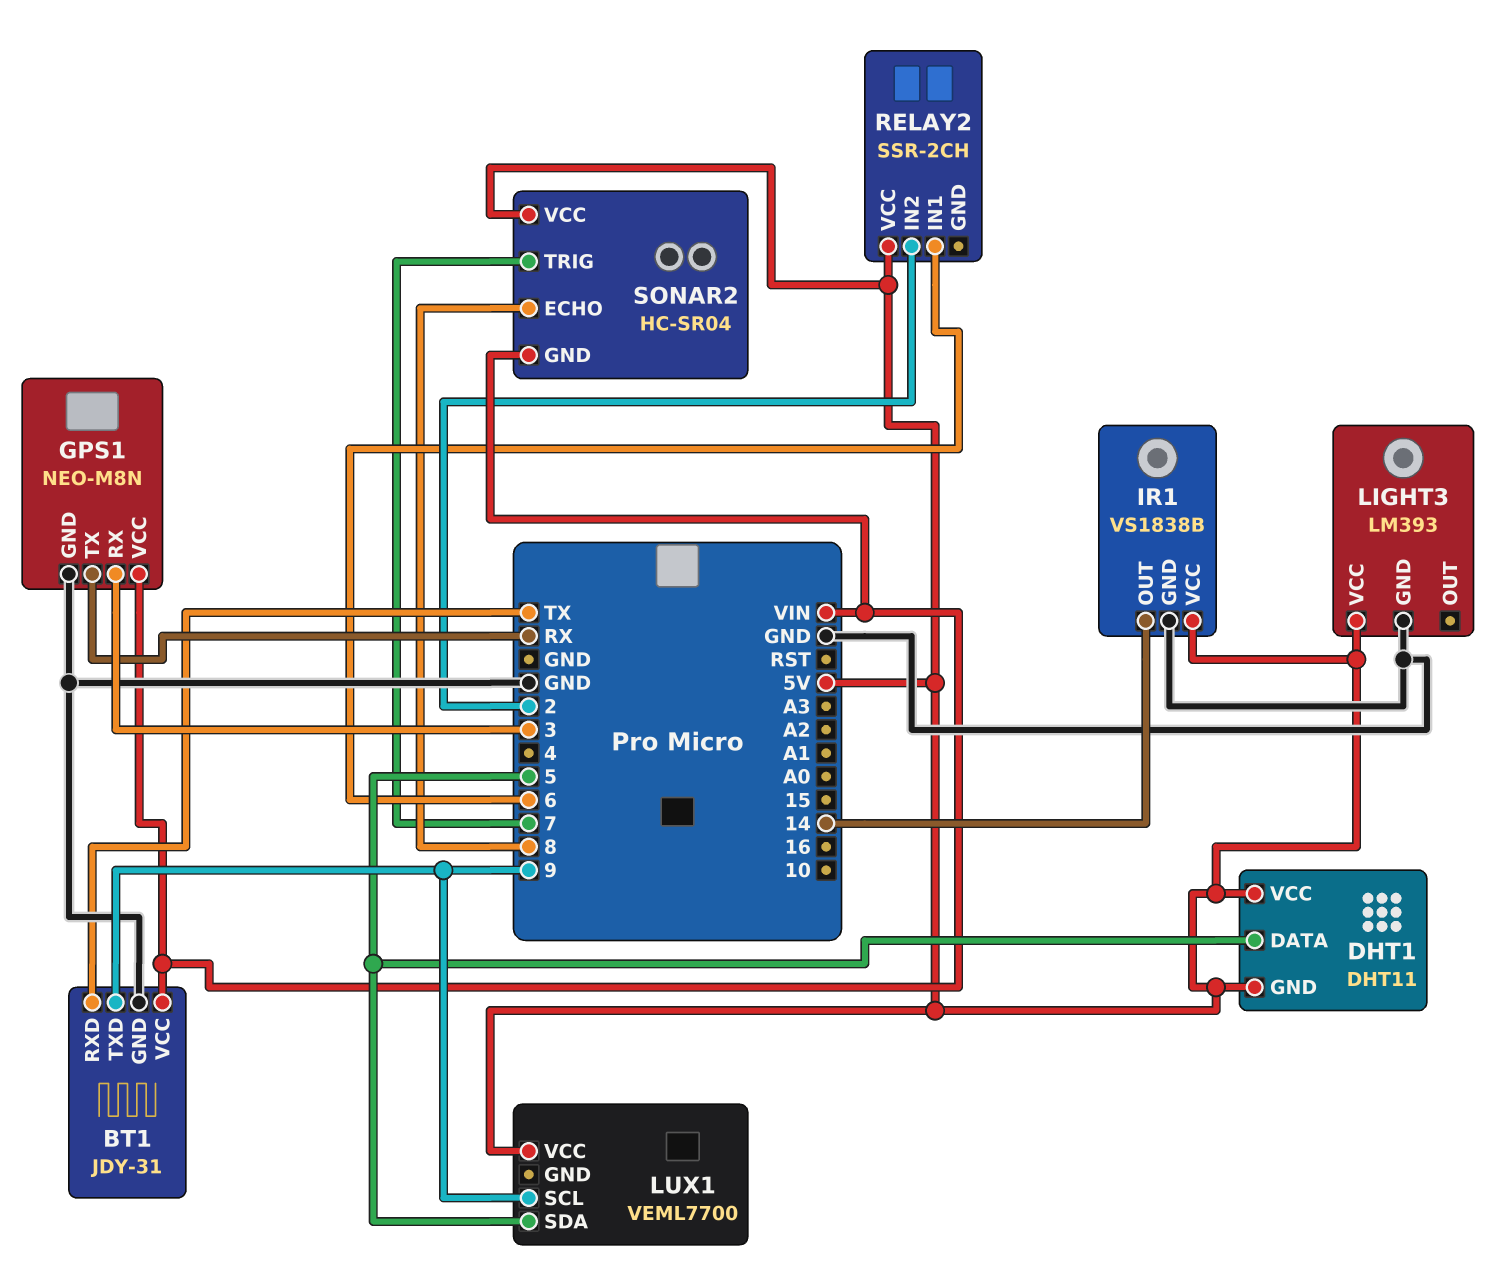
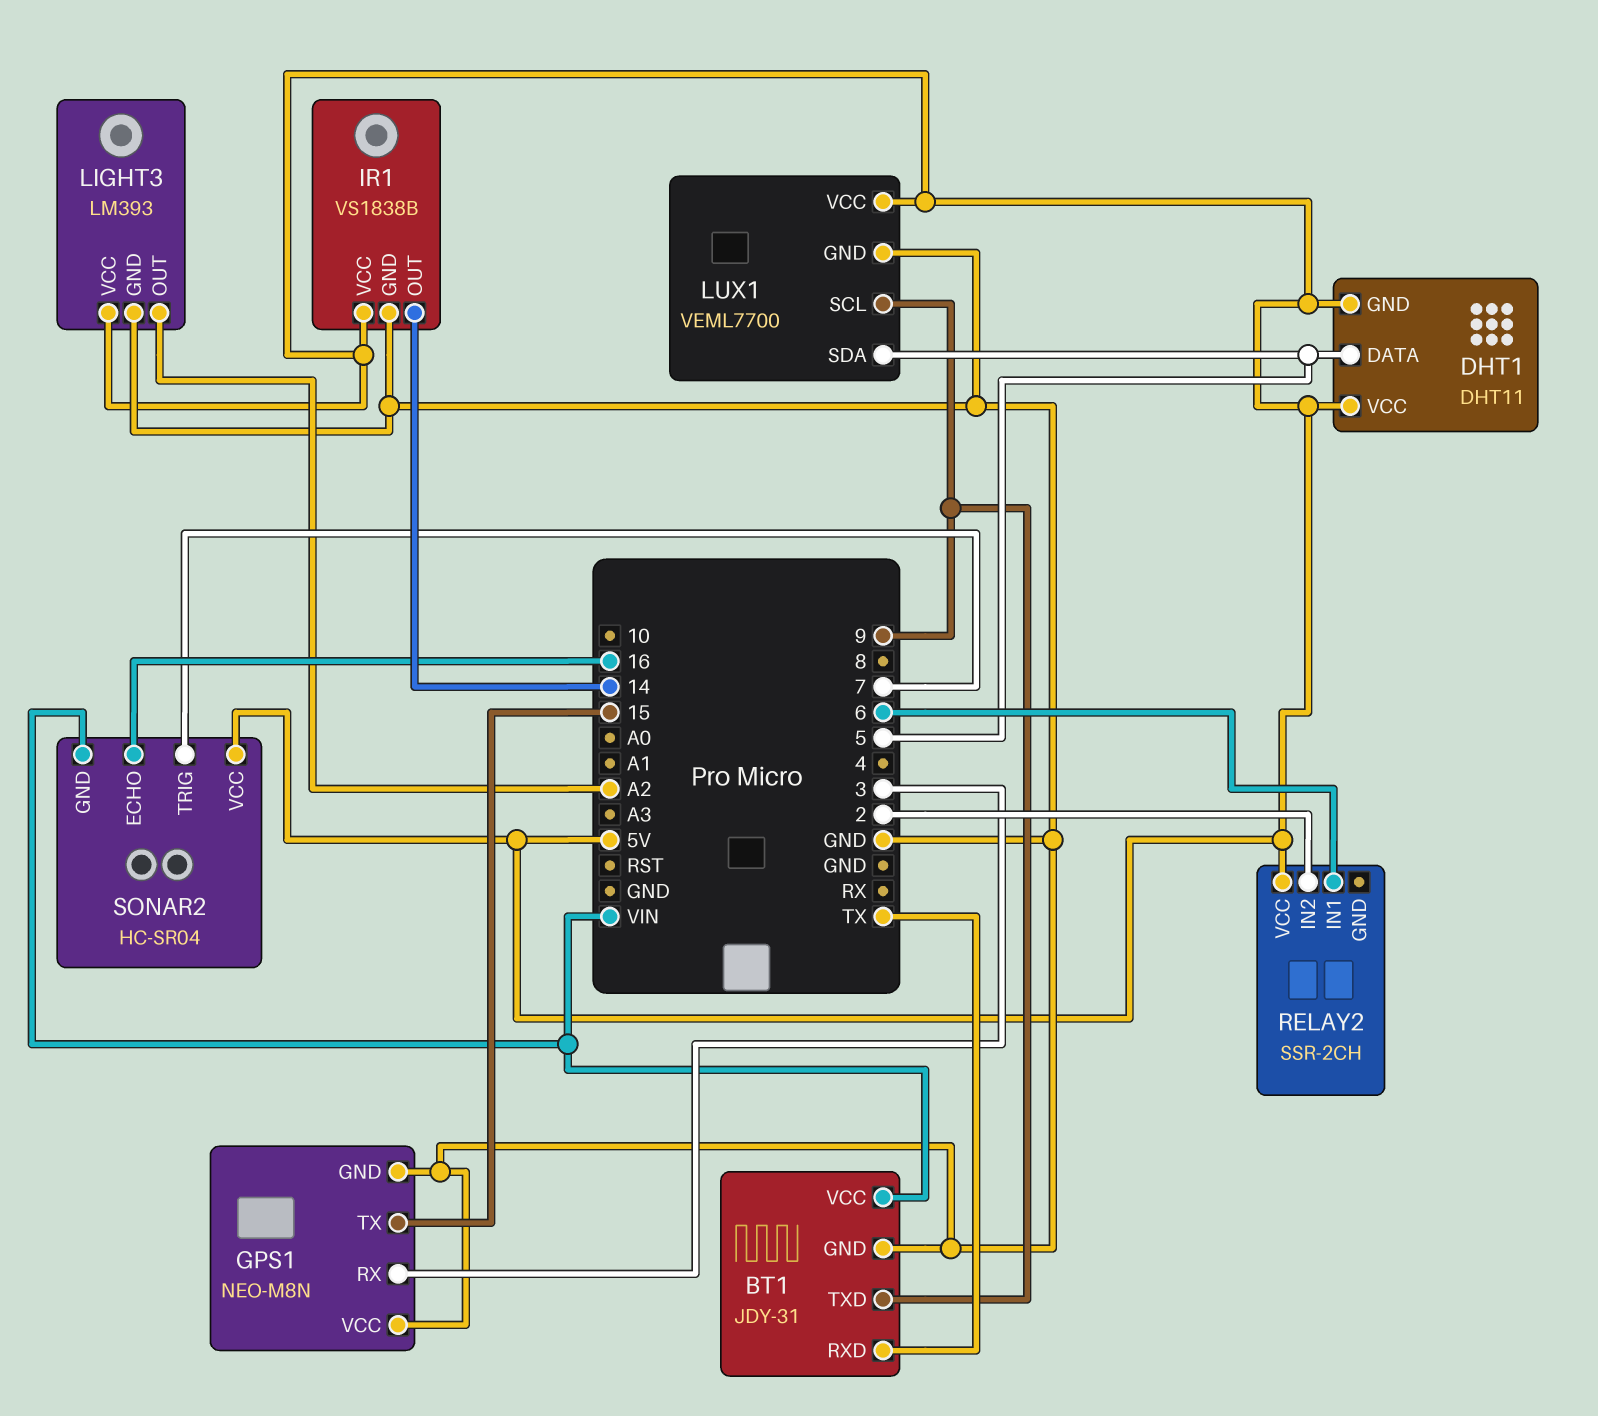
GPS1 pin TX: RX -> 15
GPS1 pin VCC: VIN -> GND
LIGHT3 pin OUT: none -> A2
LUX1 pin GND: none -> GND
SONAR2 pin ECHO: 8 -> 16

